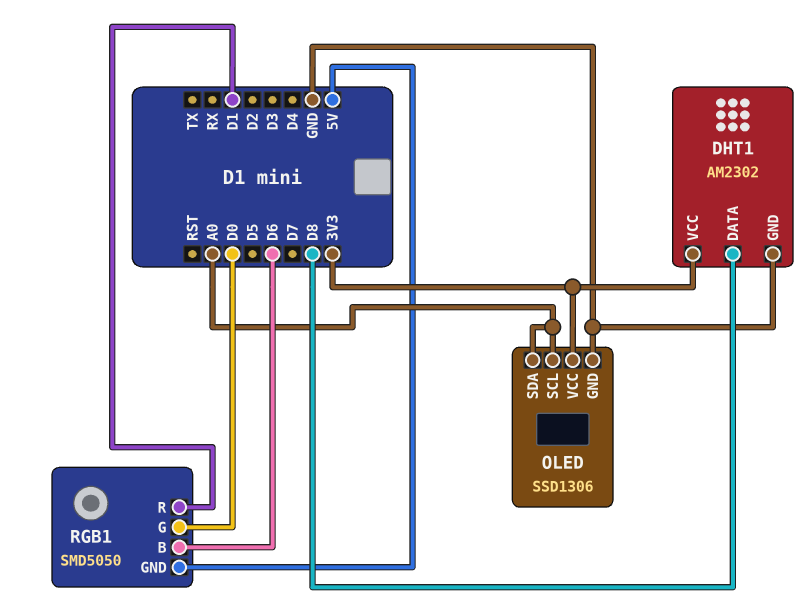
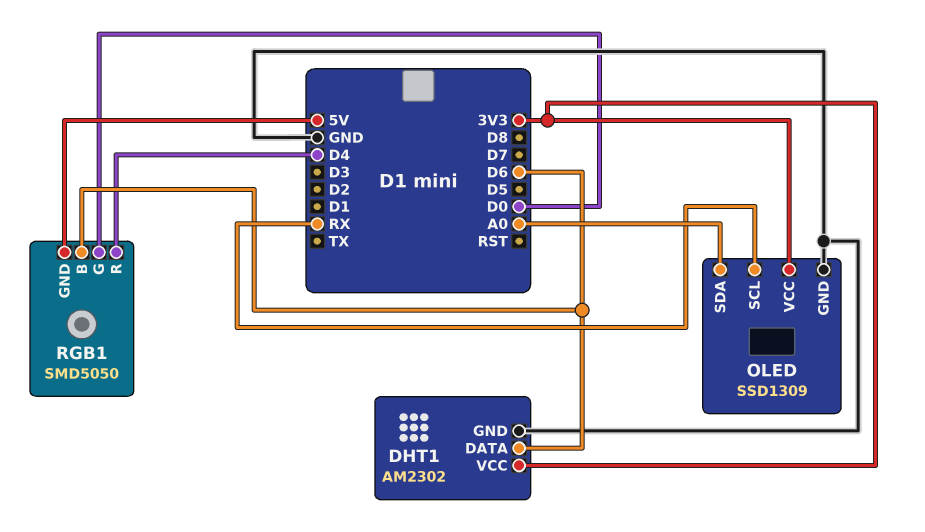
DHT1 pin DATA: D8 -> D6
OLED: SSD1306 -> SSD1309
OLED pin SCL: A0 -> RX
RGB1 pin R: D1 -> D4

